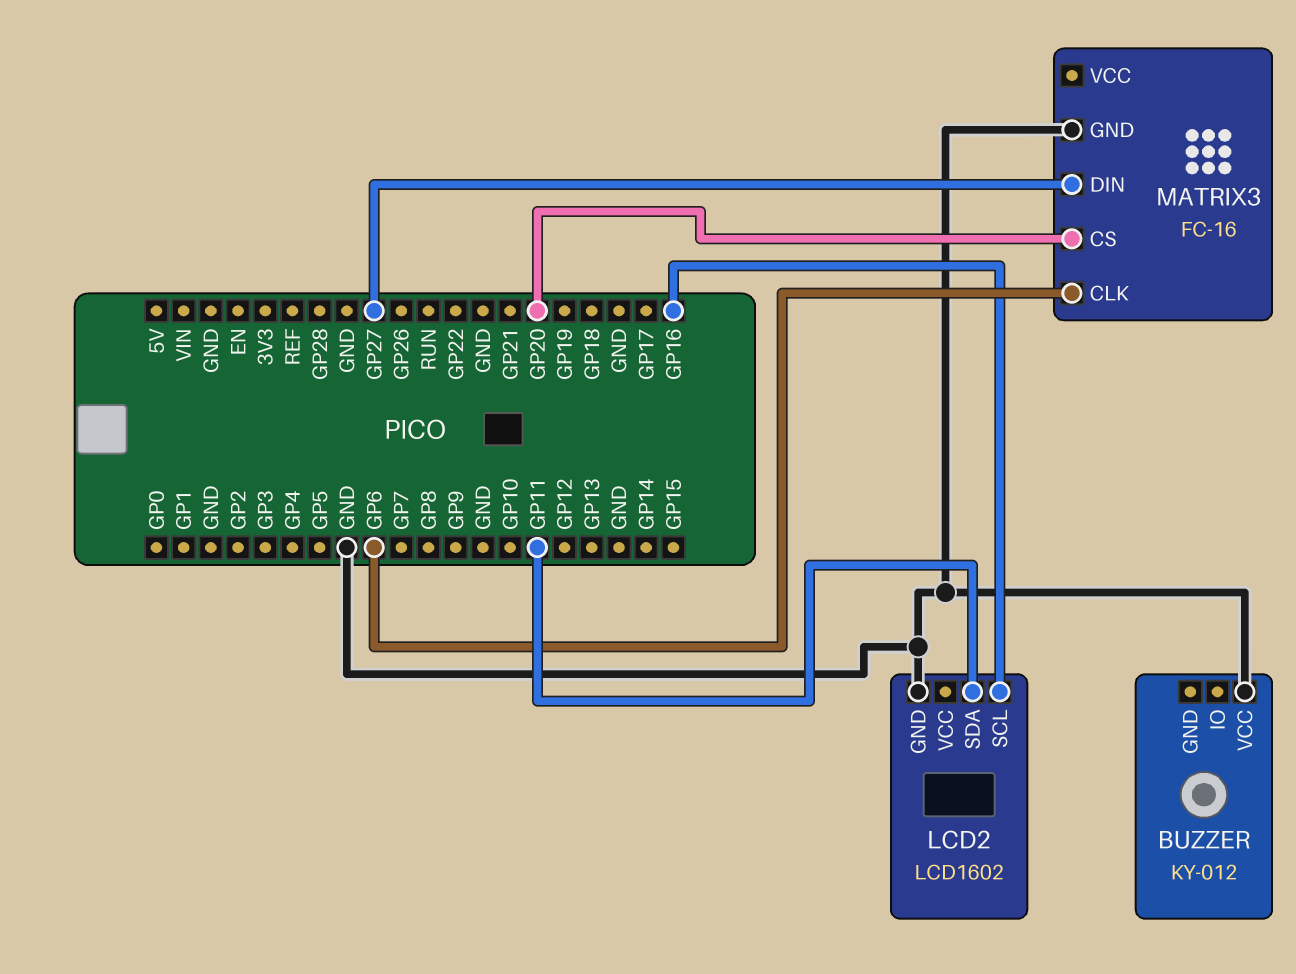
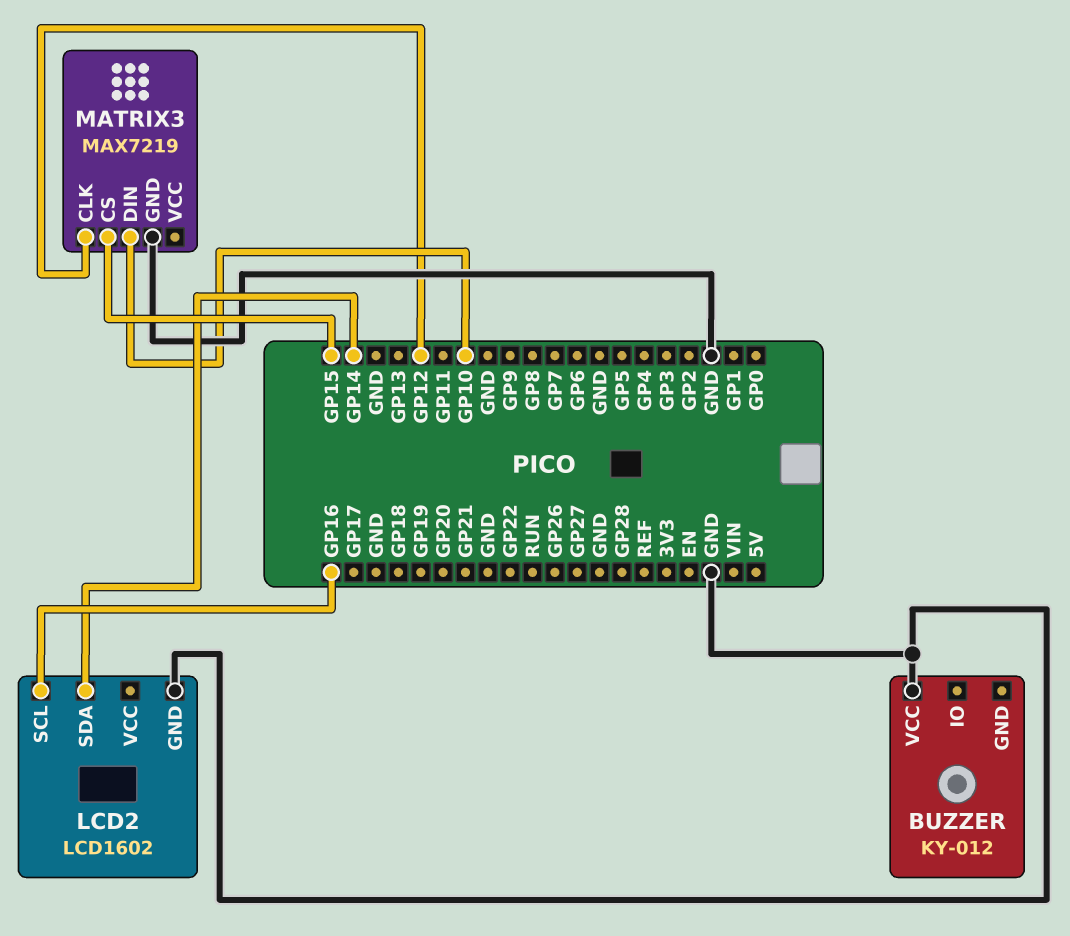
LCD2 pin SDA: GP11 -> GP14
MATRIX3: FC-16 -> MAX7219
MATRIX3 pin CLK: GP6 -> GP12
MATRIX3 pin CS: GP20 -> GP15
MATRIX3 pin DIN: GP27 -> GP10

